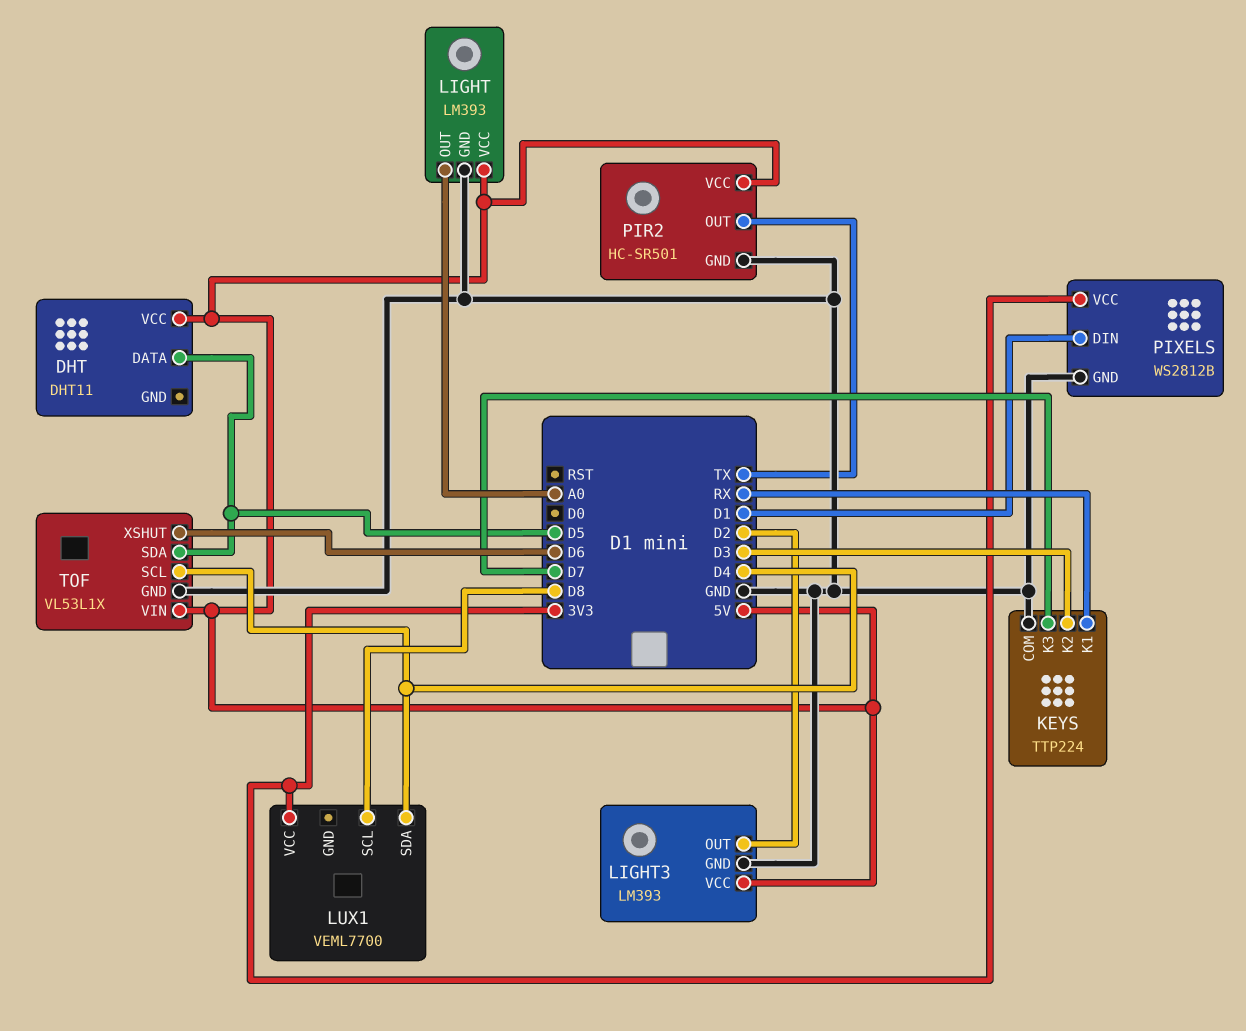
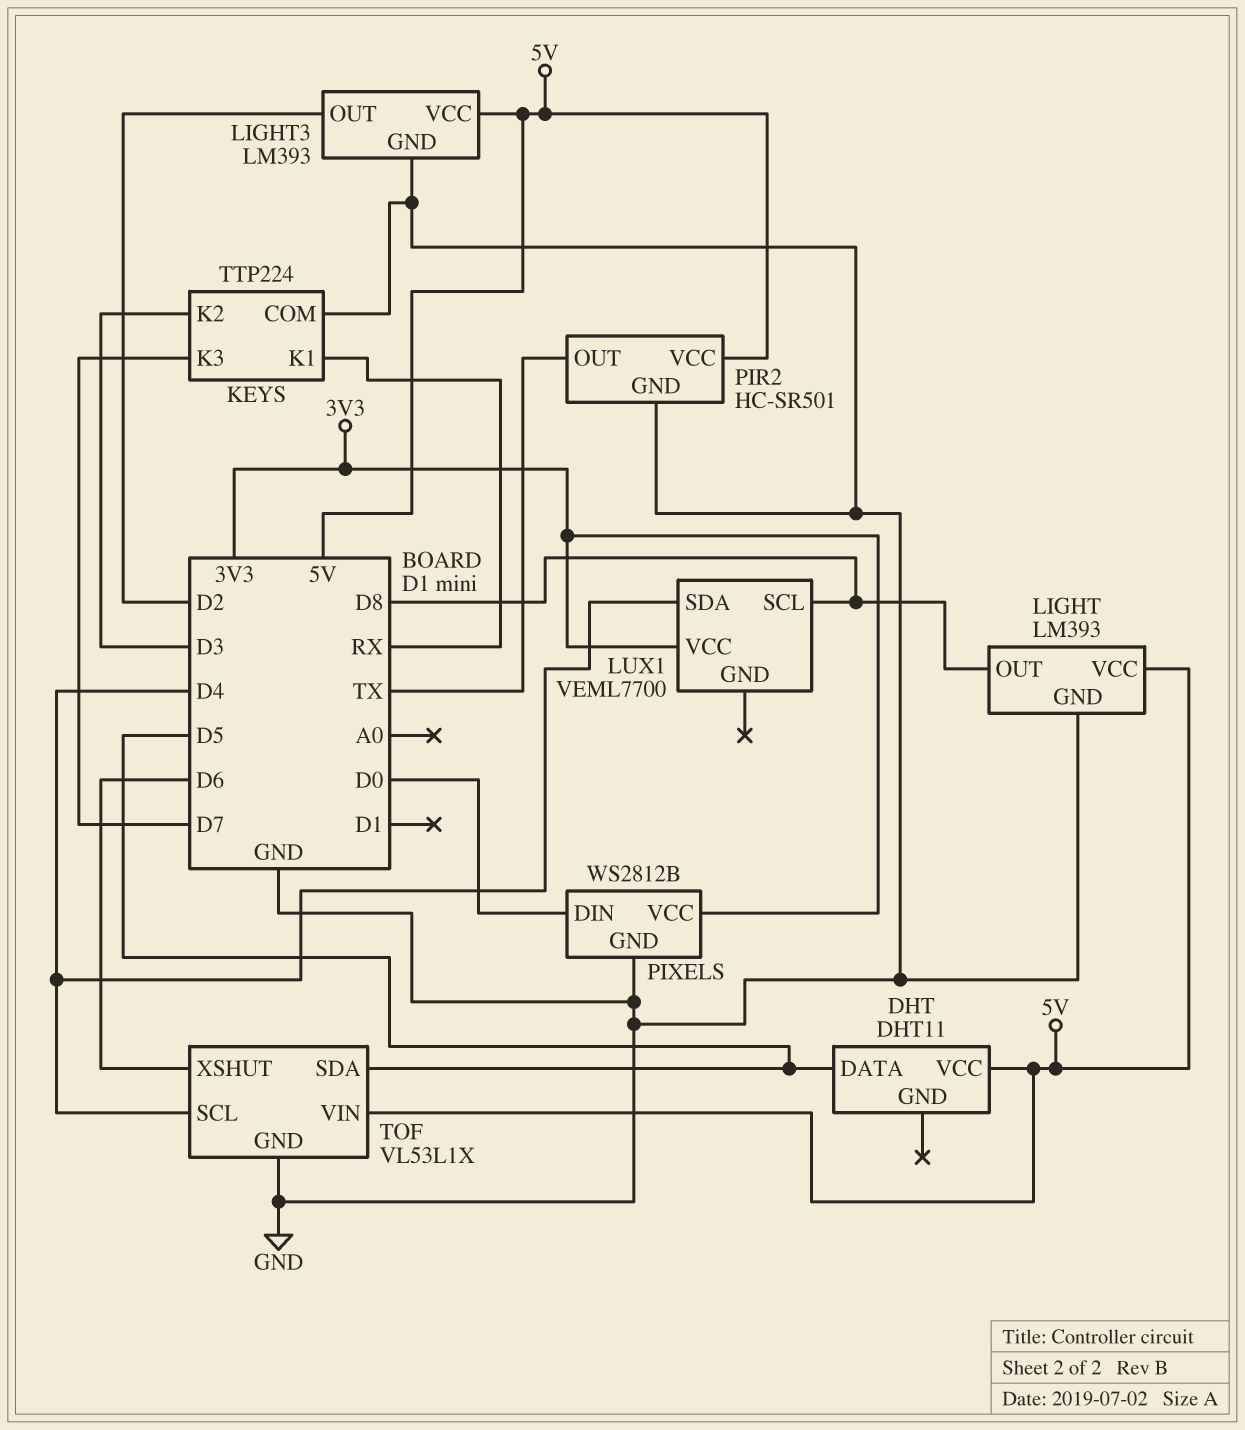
LIGHT pin OUT: A0 -> D8
PIXELS pin DIN: D1 -> D0

